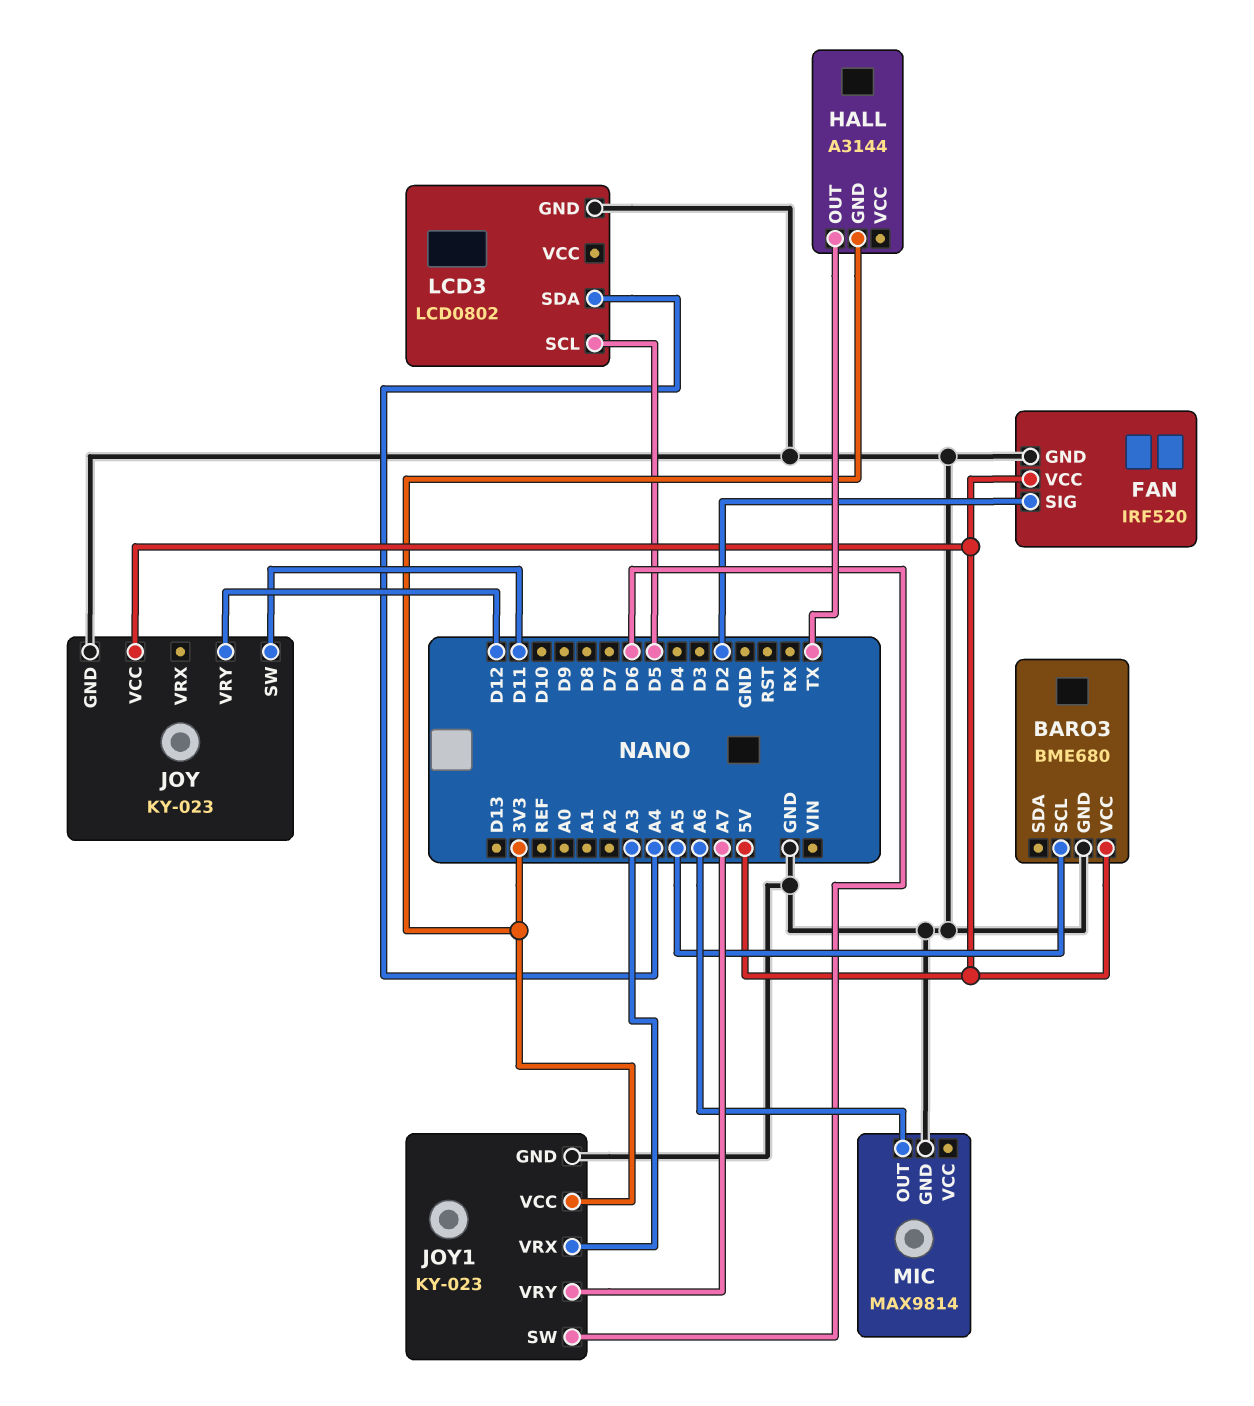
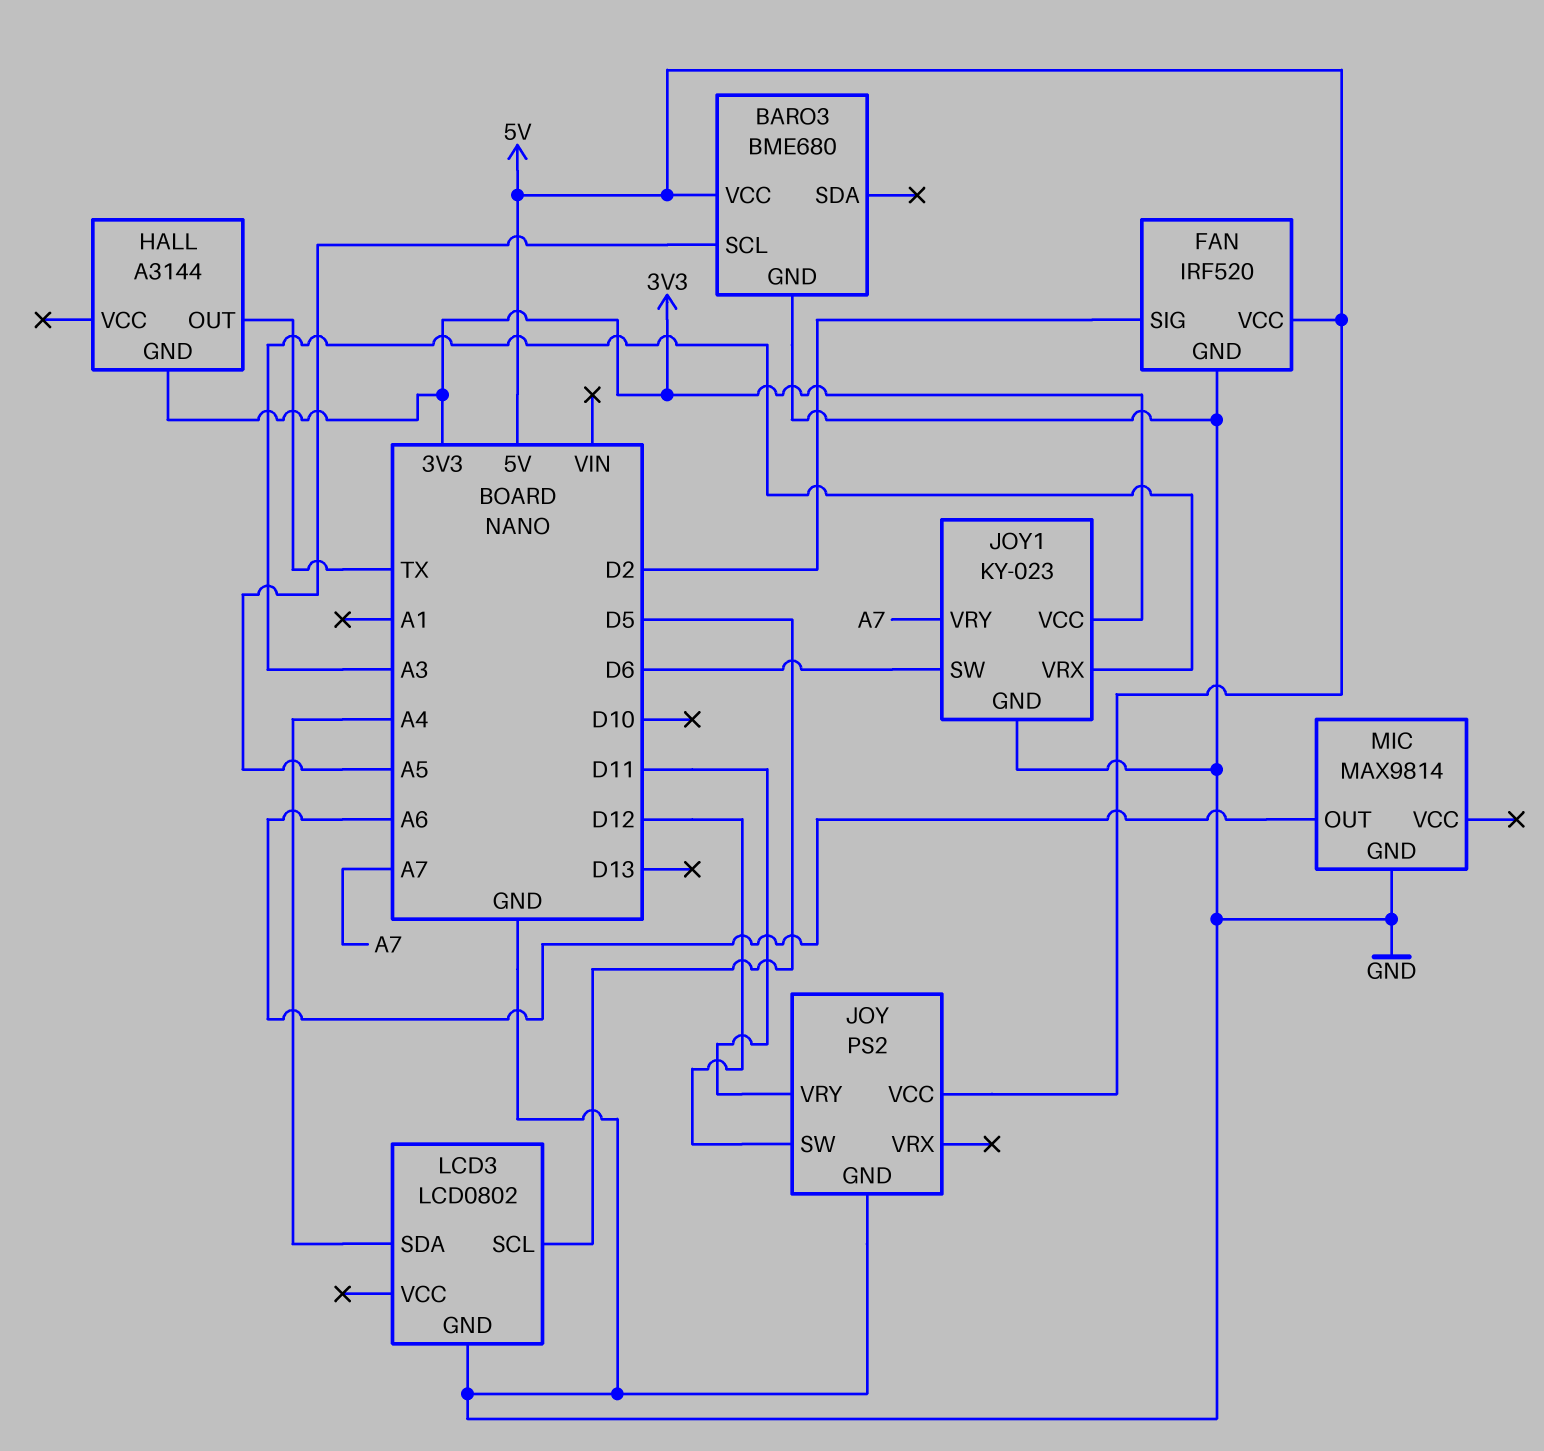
JOY: KY-023 -> PS2
JOY pin SW: D11 -> D12
JOY pin VRY: D12 -> D11

